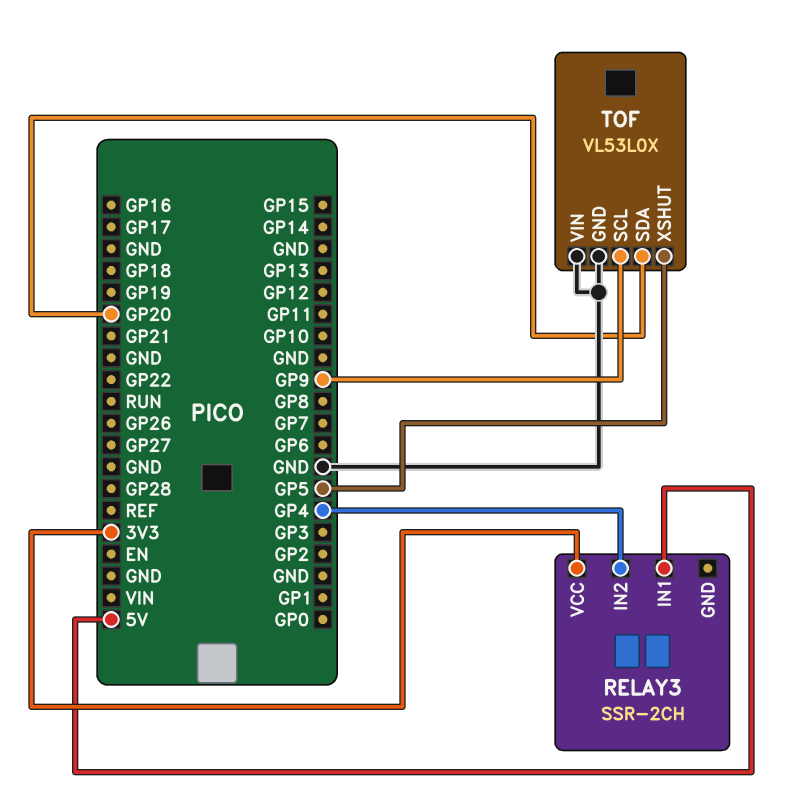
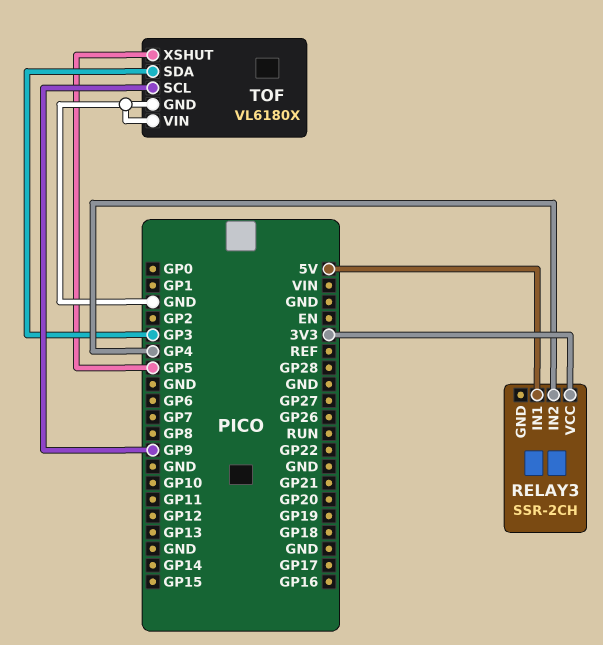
TOF: VL53L0X -> VL6180X
TOF pin SDA: GP20 -> GP3

